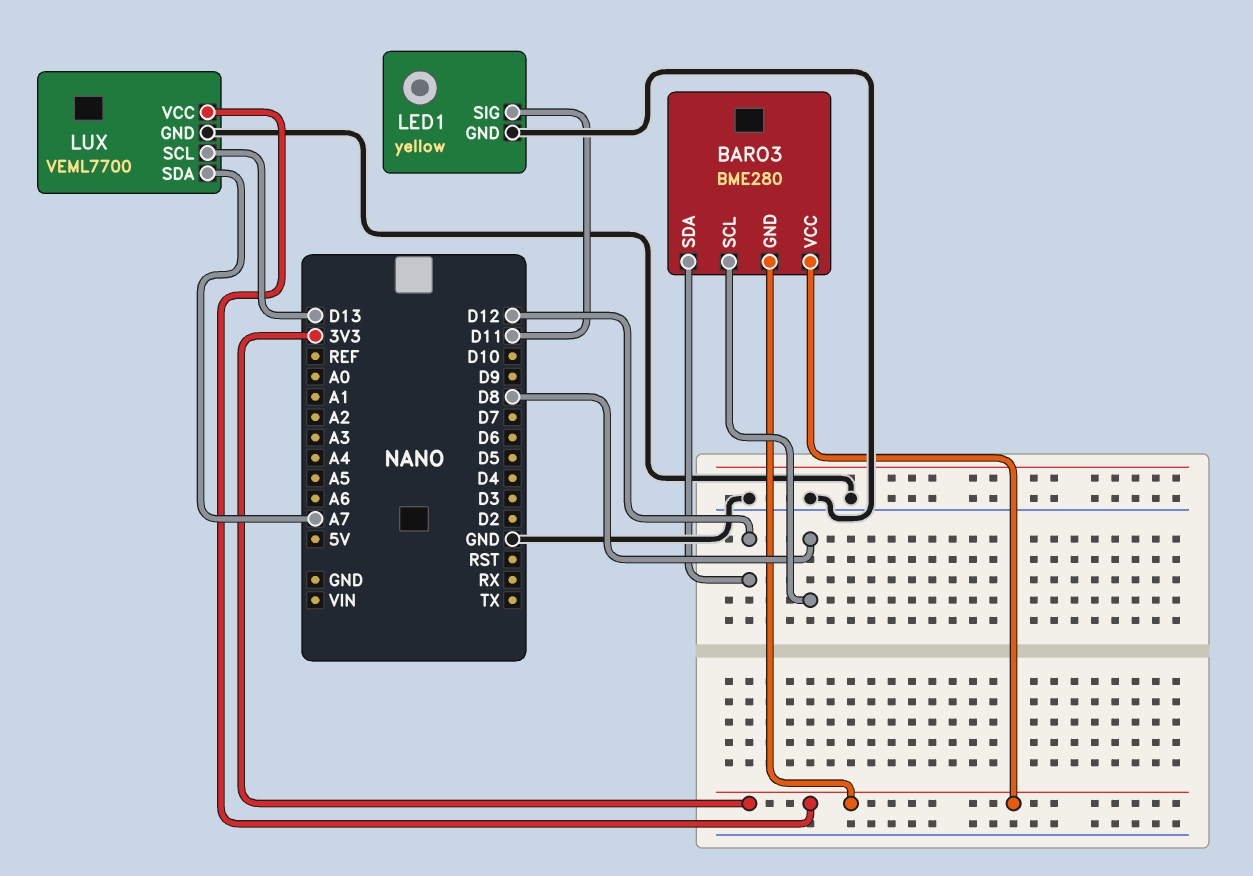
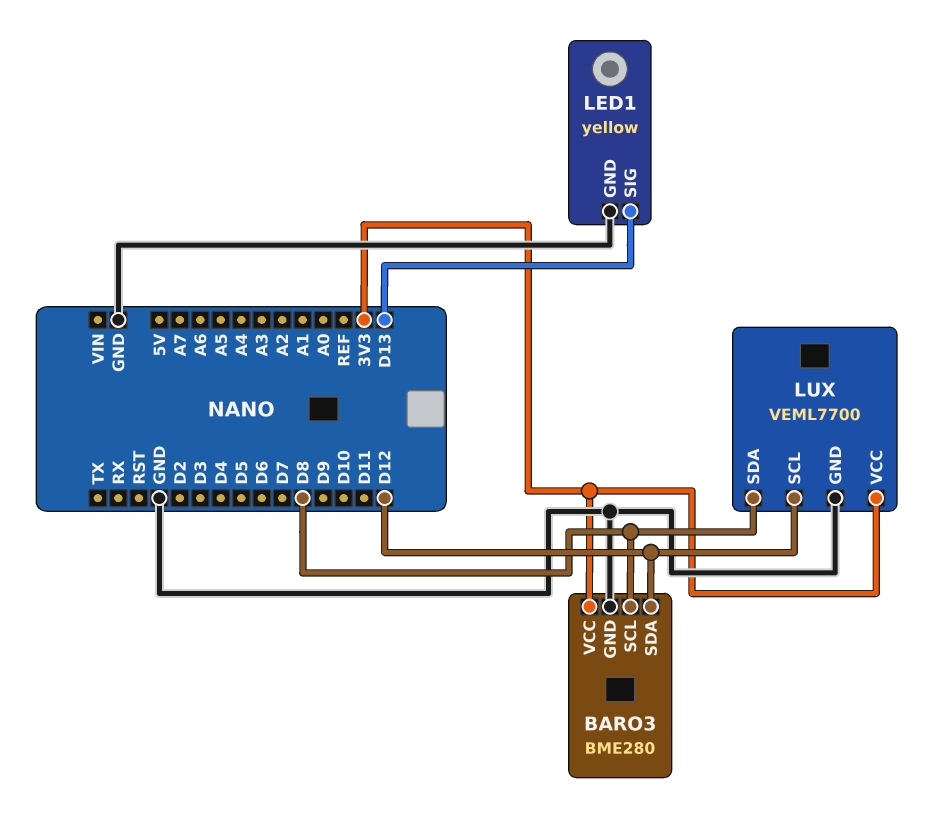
BARO3 pin GND: 3V3 -> GND
LED1 pin SIG: D11 -> D13
LUX pin SCL: D13 -> D12
LUX pin SDA: A7 -> D8

